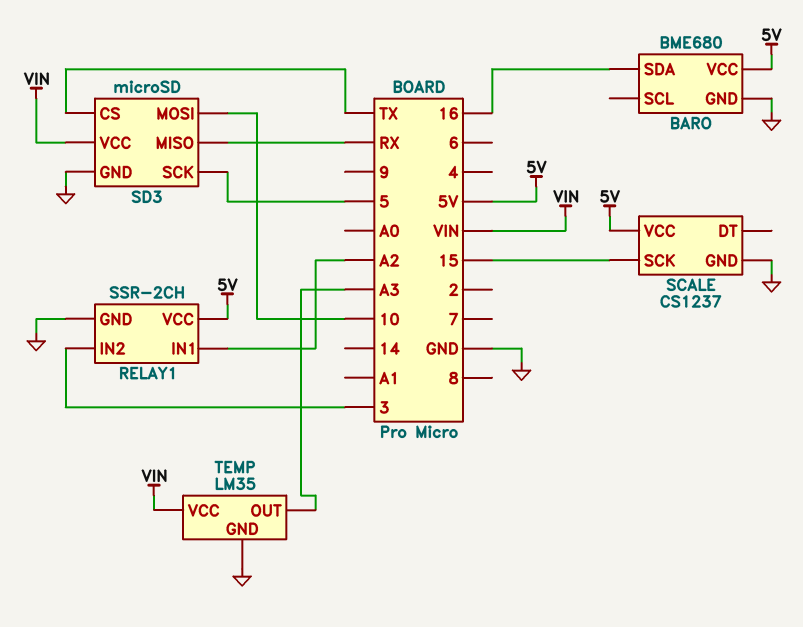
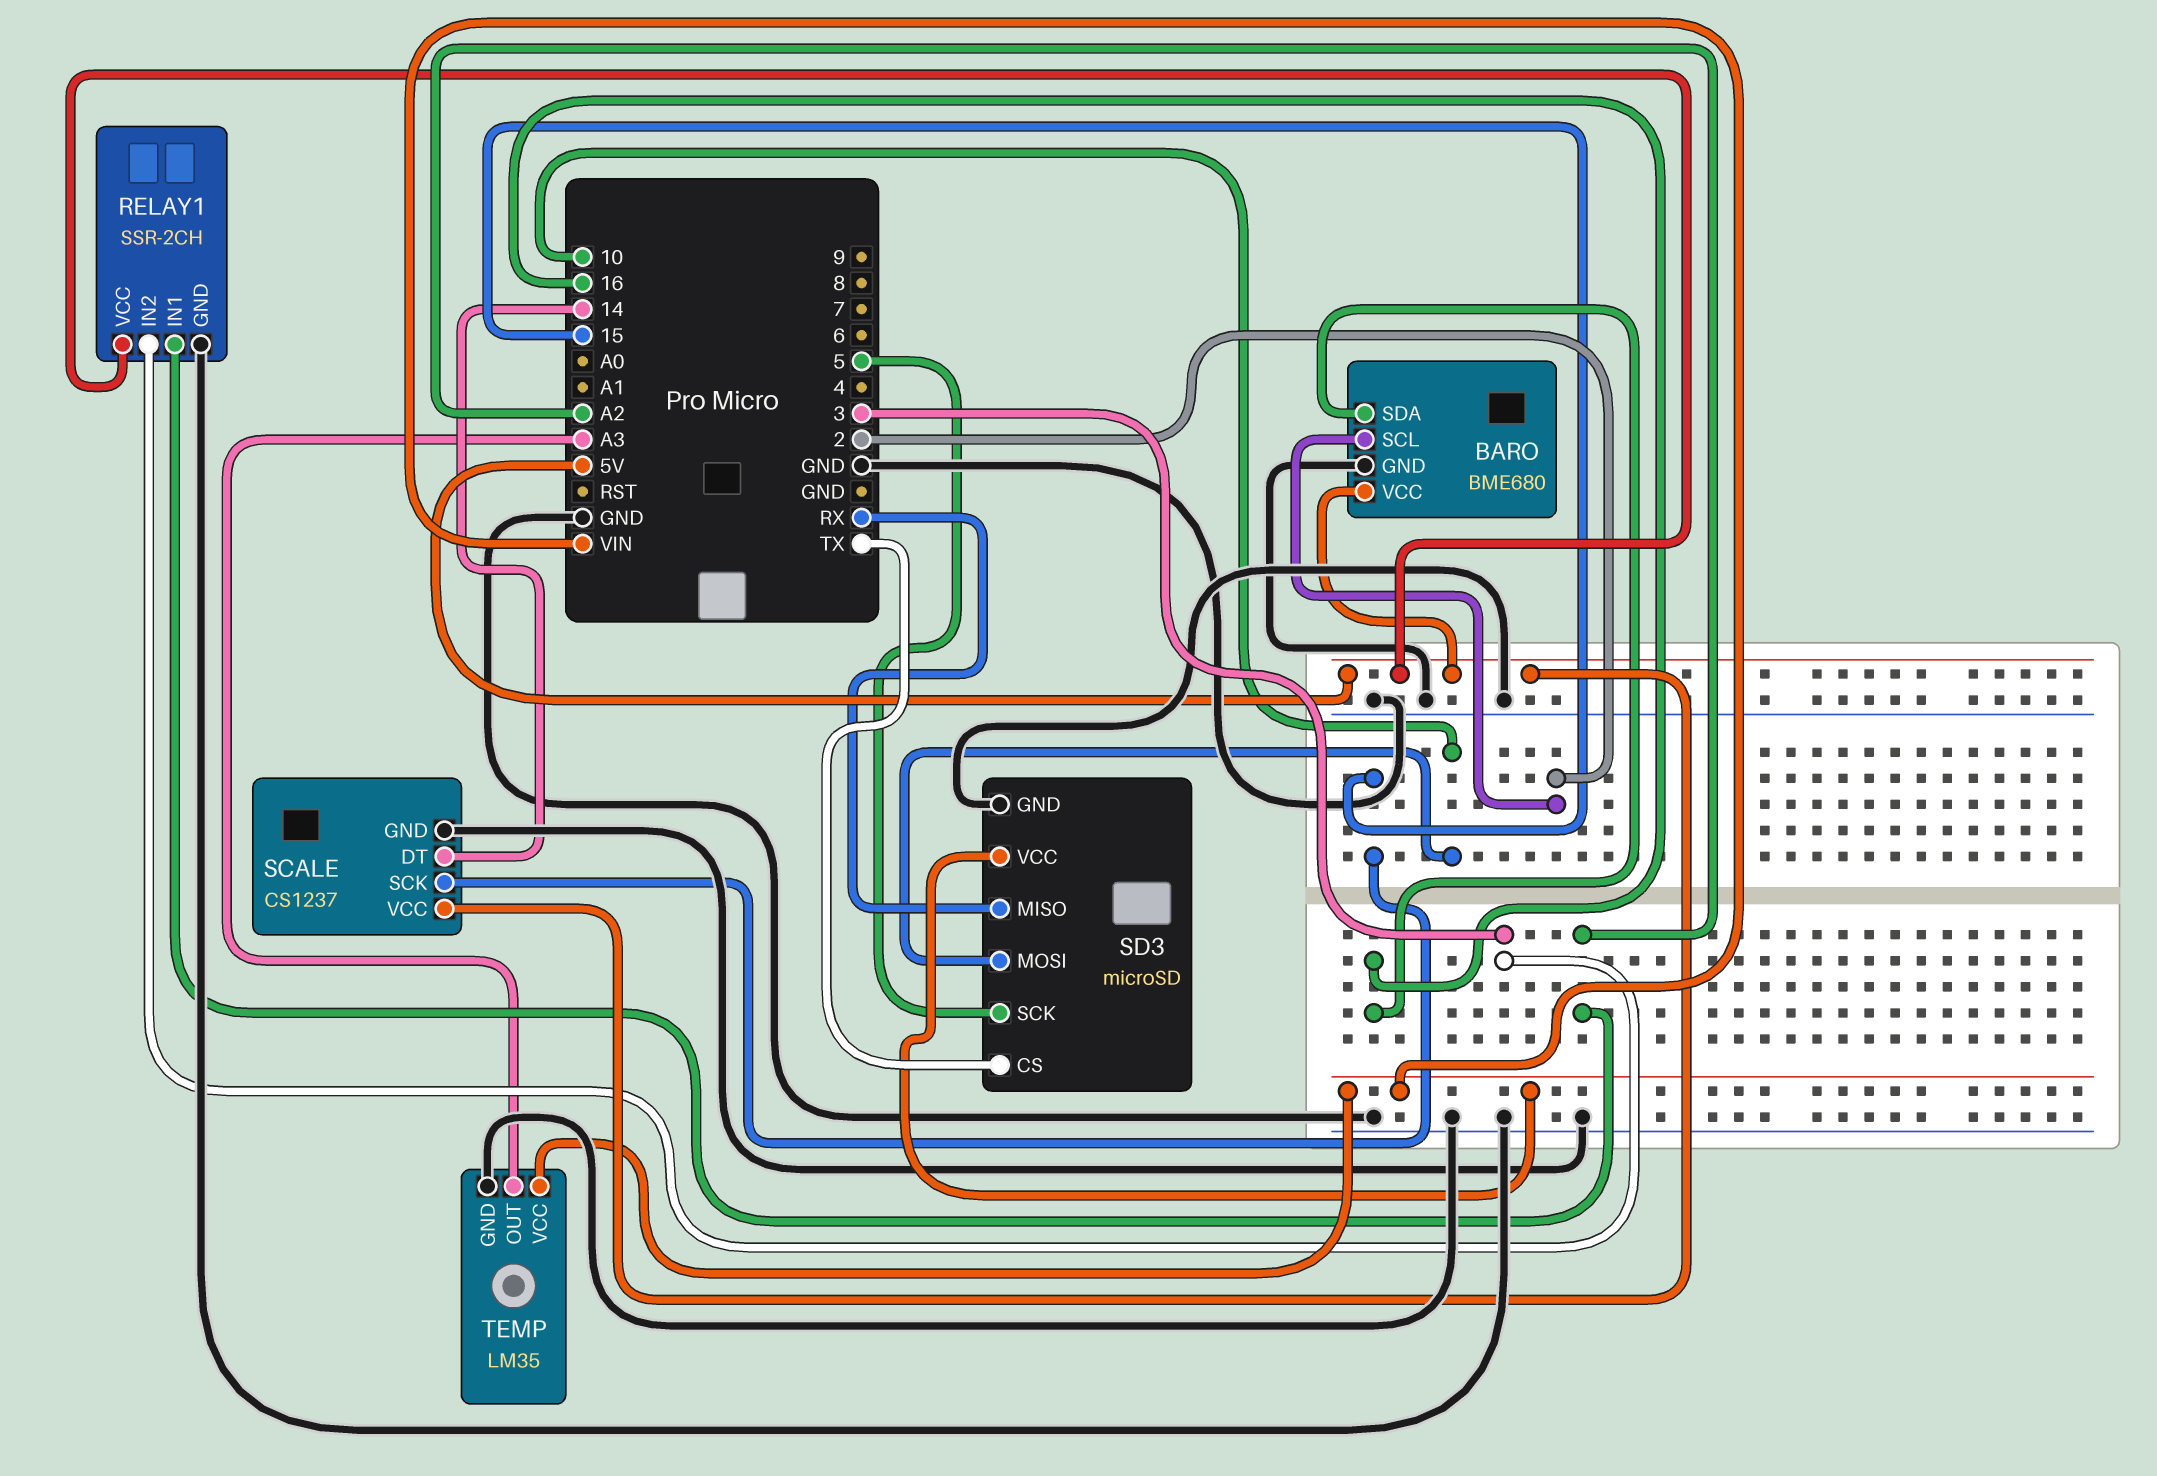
BARO pin SCL: none -> 2
SCALE pin DT: none -> 14

